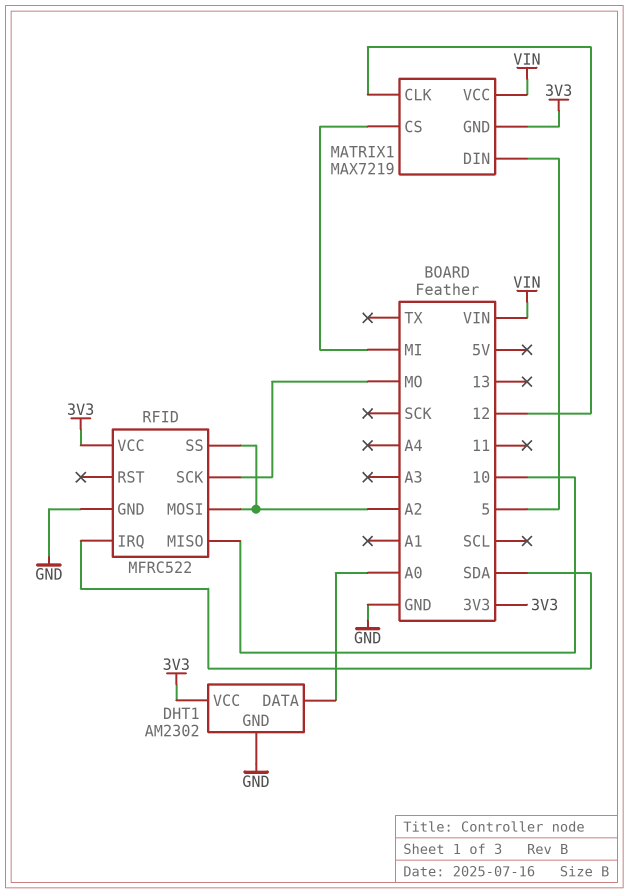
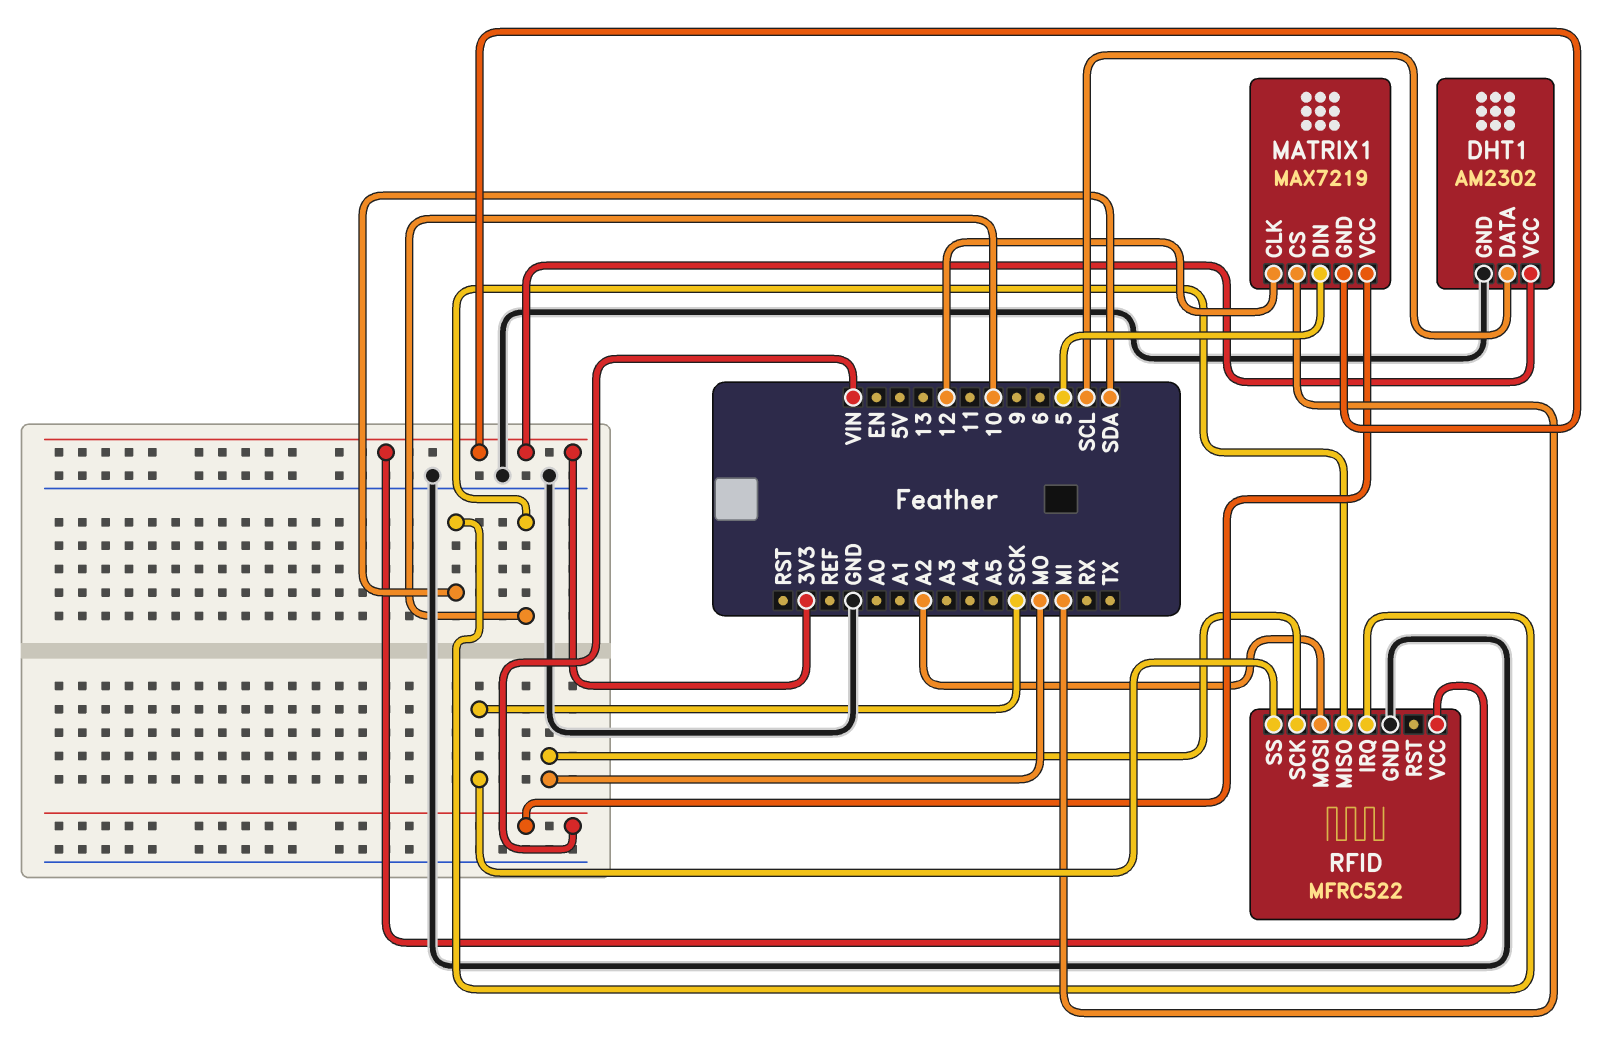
DHT1 pin DATA: A0 -> SCL
RFID pin SS: A2 -> SCK

